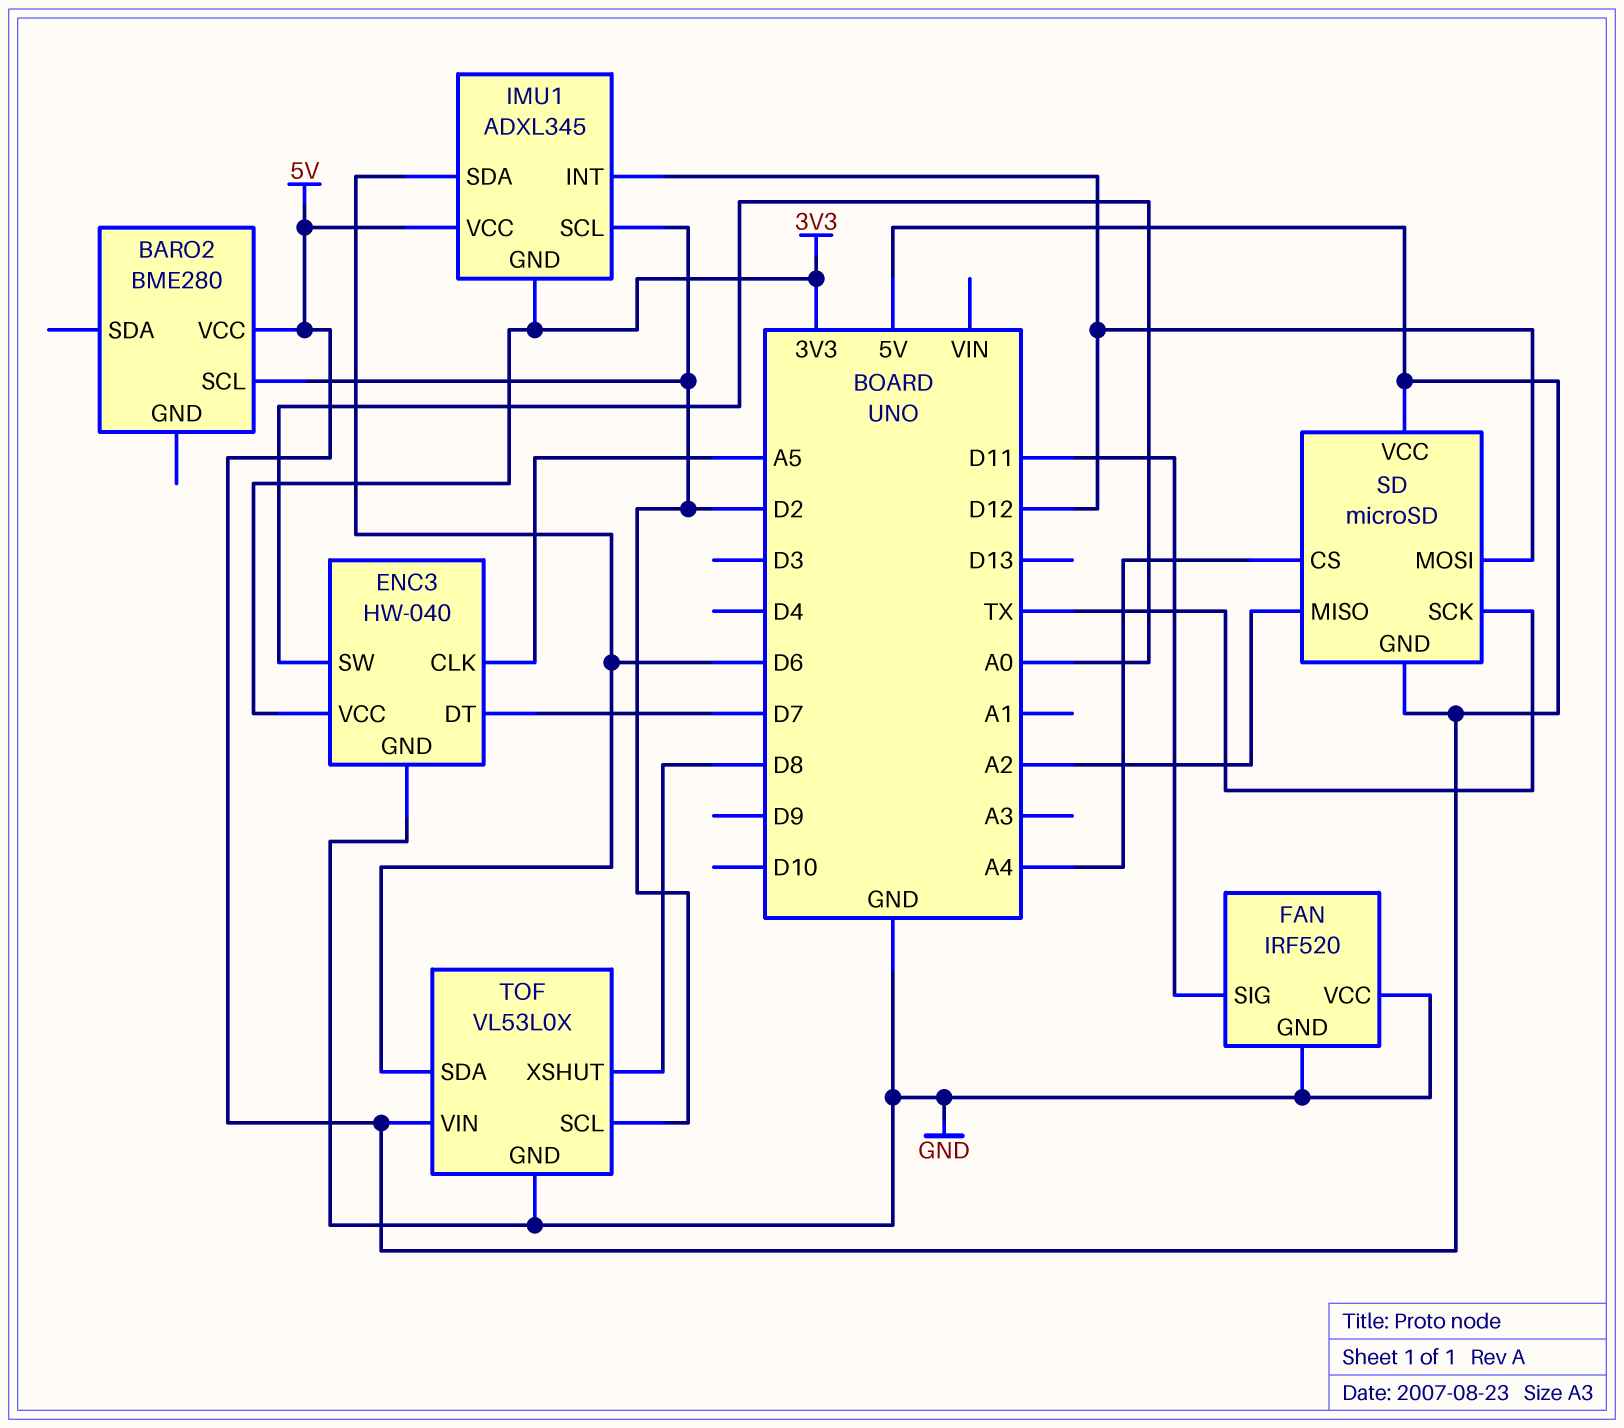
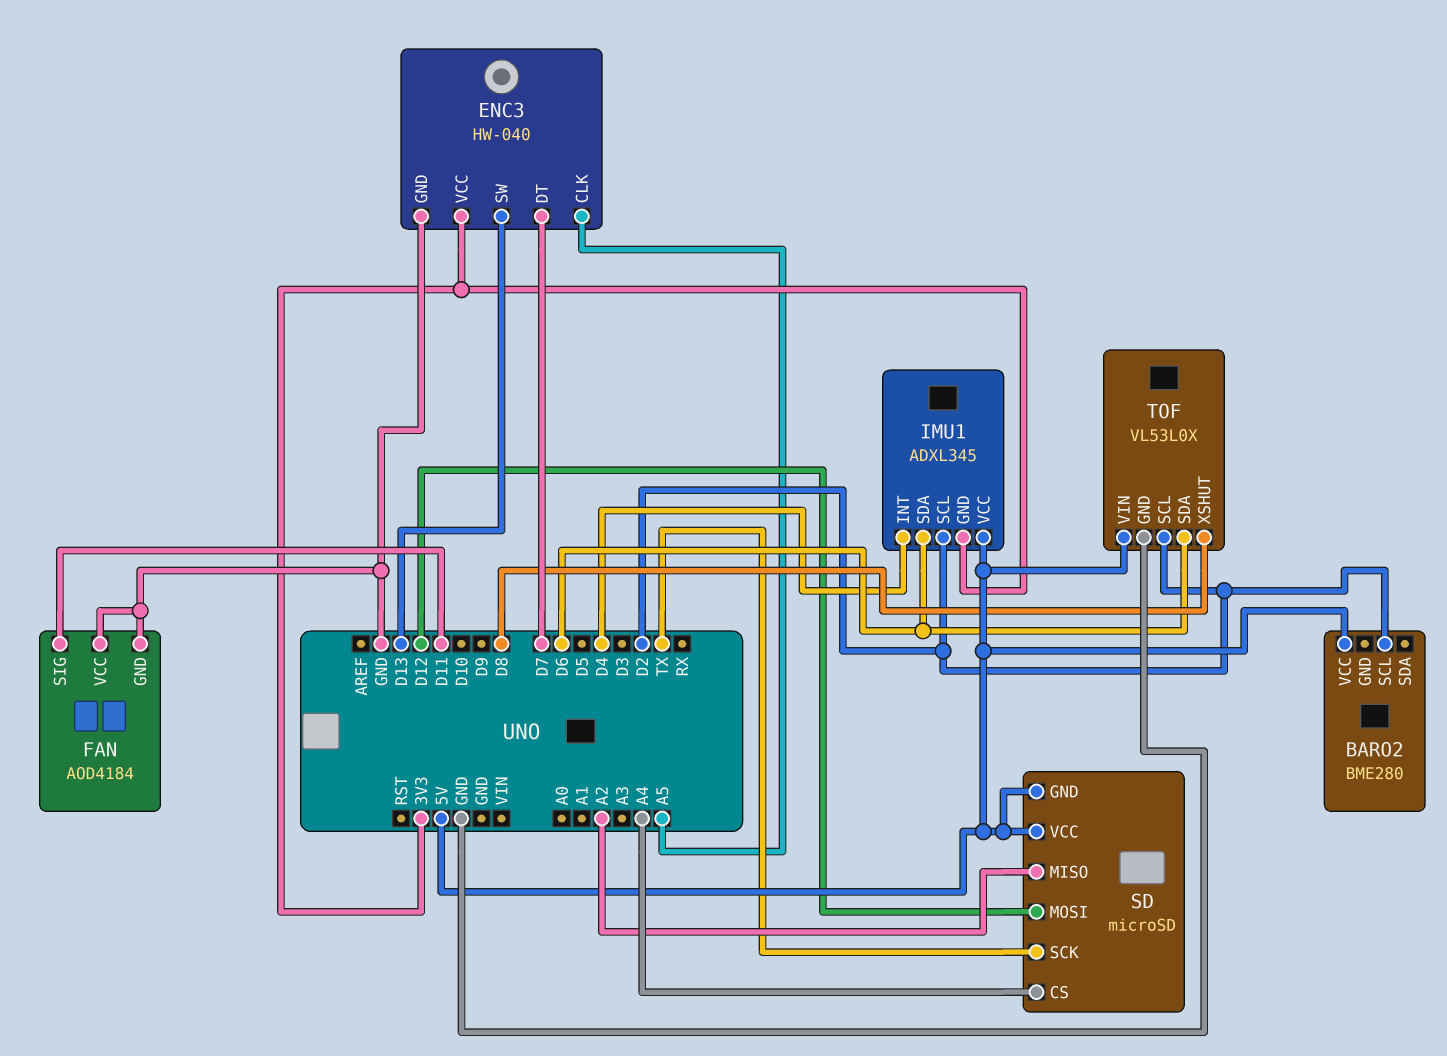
ENC3 pin SW: A0 -> D13
FAN: IRF520 -> AOD4184
IMU1 pin INT: D12 -> D4

